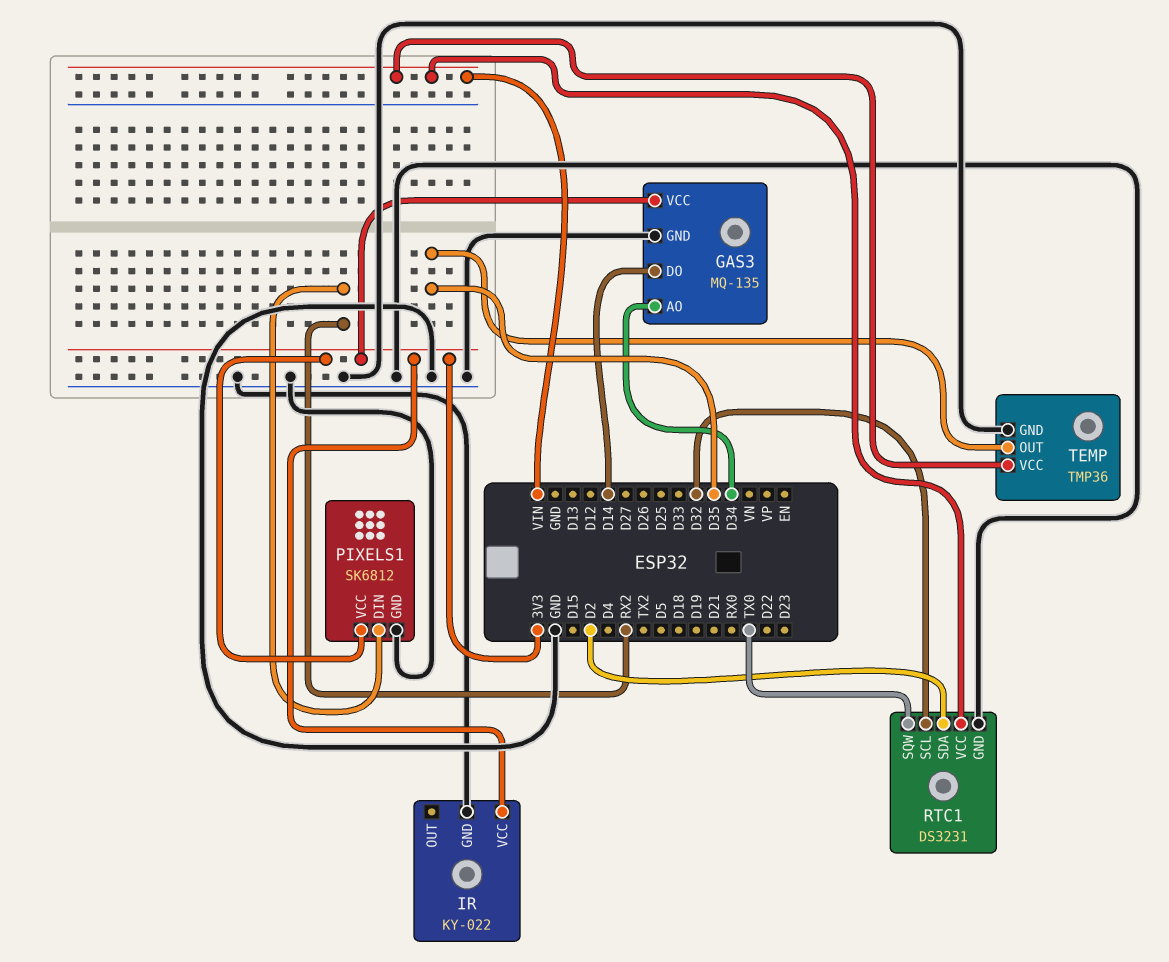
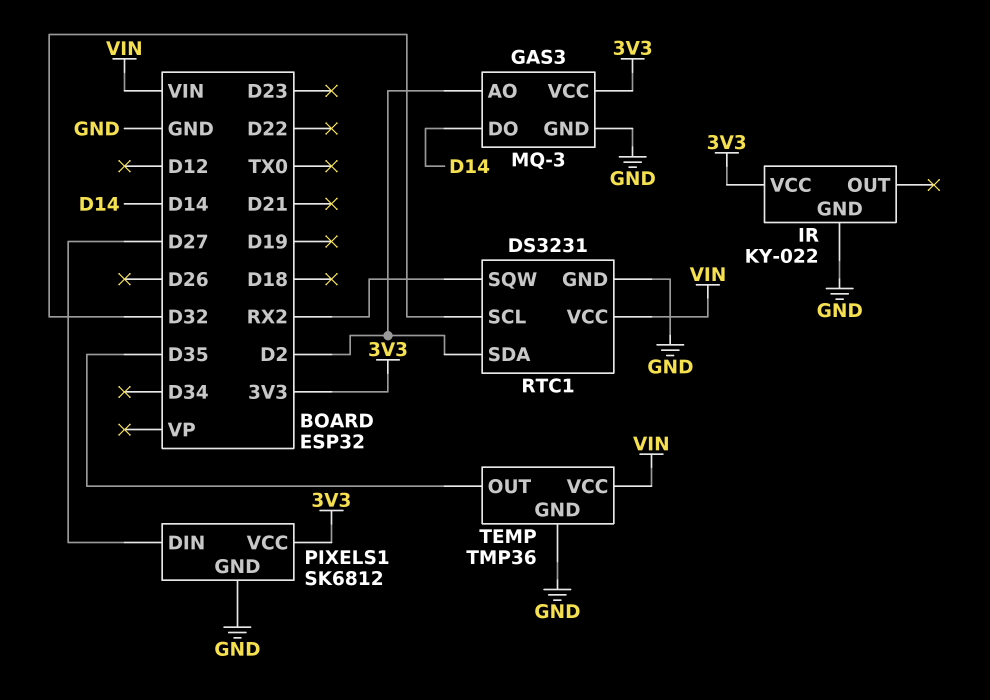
GAS3: MQ-135 -> MQ-3
GAS3 pin AO: D34 -> D2
PIXELS1 pin DIN: RX2 -> D27
RTC1 pin SQW: TX0 -> RX2

